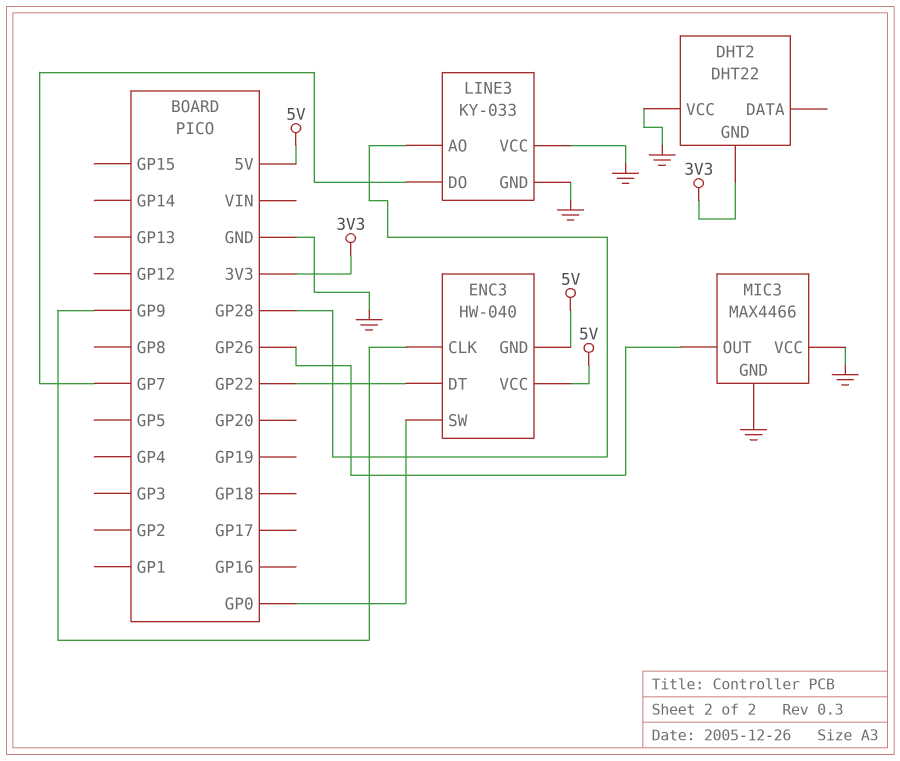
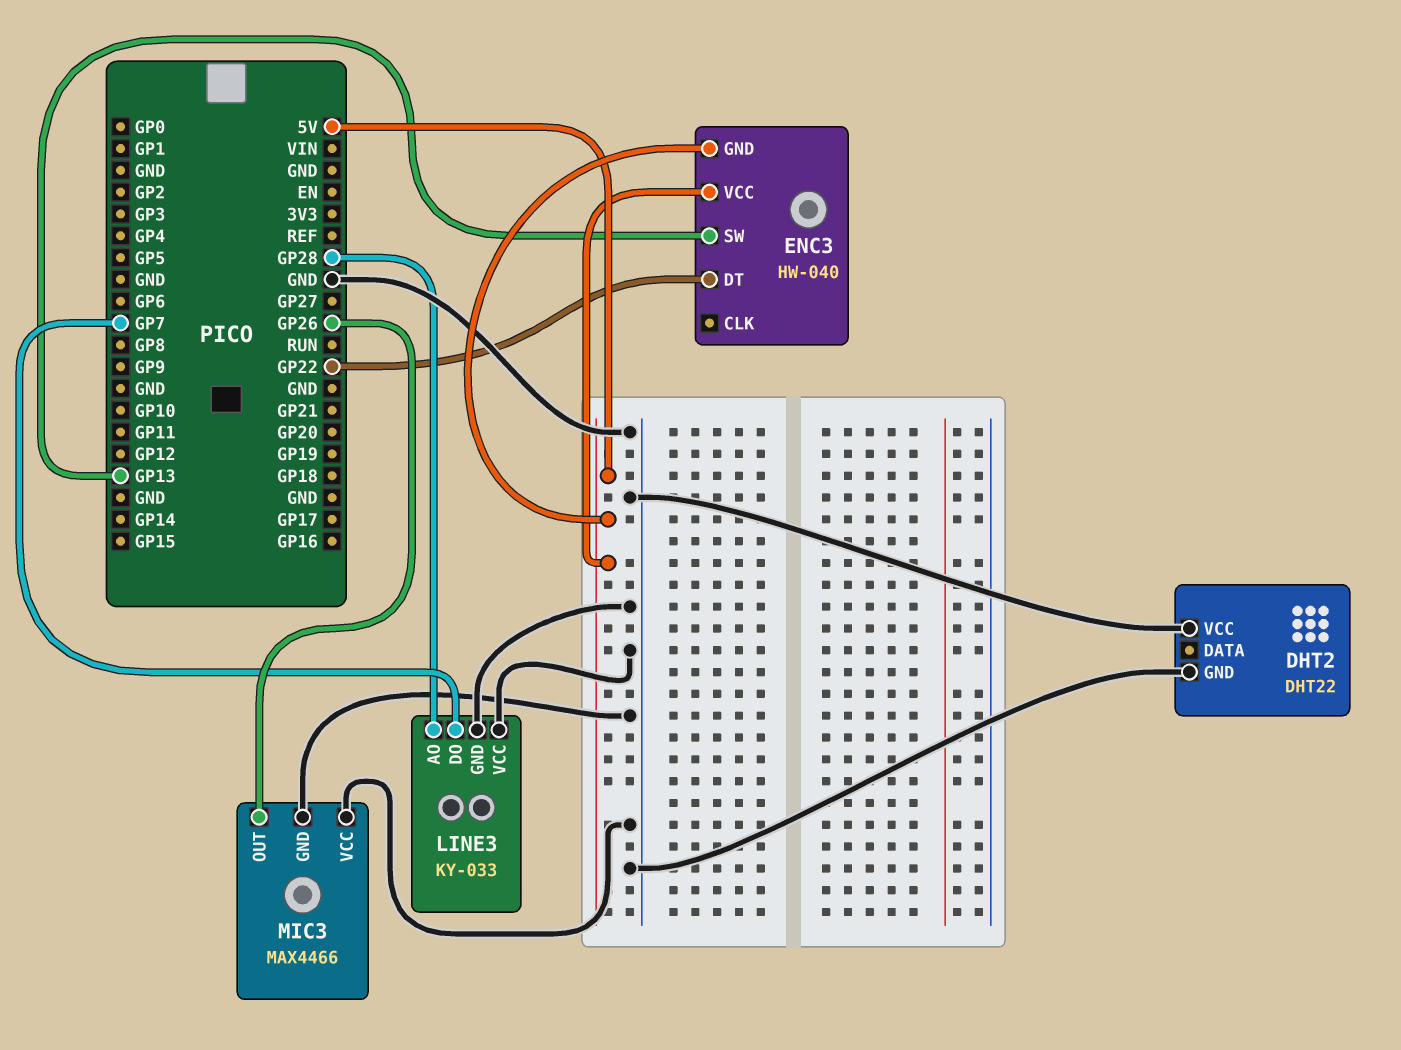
DHT2 pin GND: 3V3 -> GND
ENC3 pin CLK: GP9 -> none
ENC3 pin SW: GP0 -> GP13

